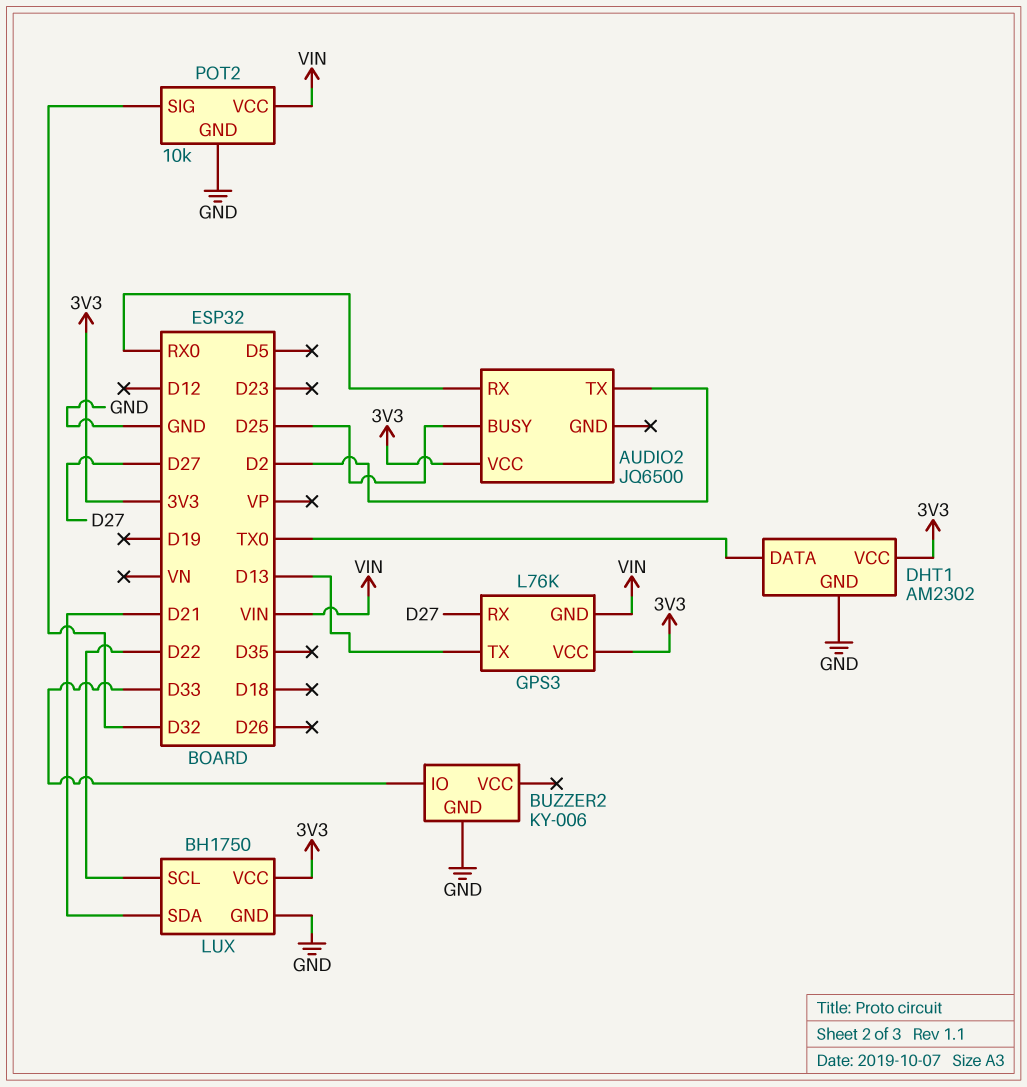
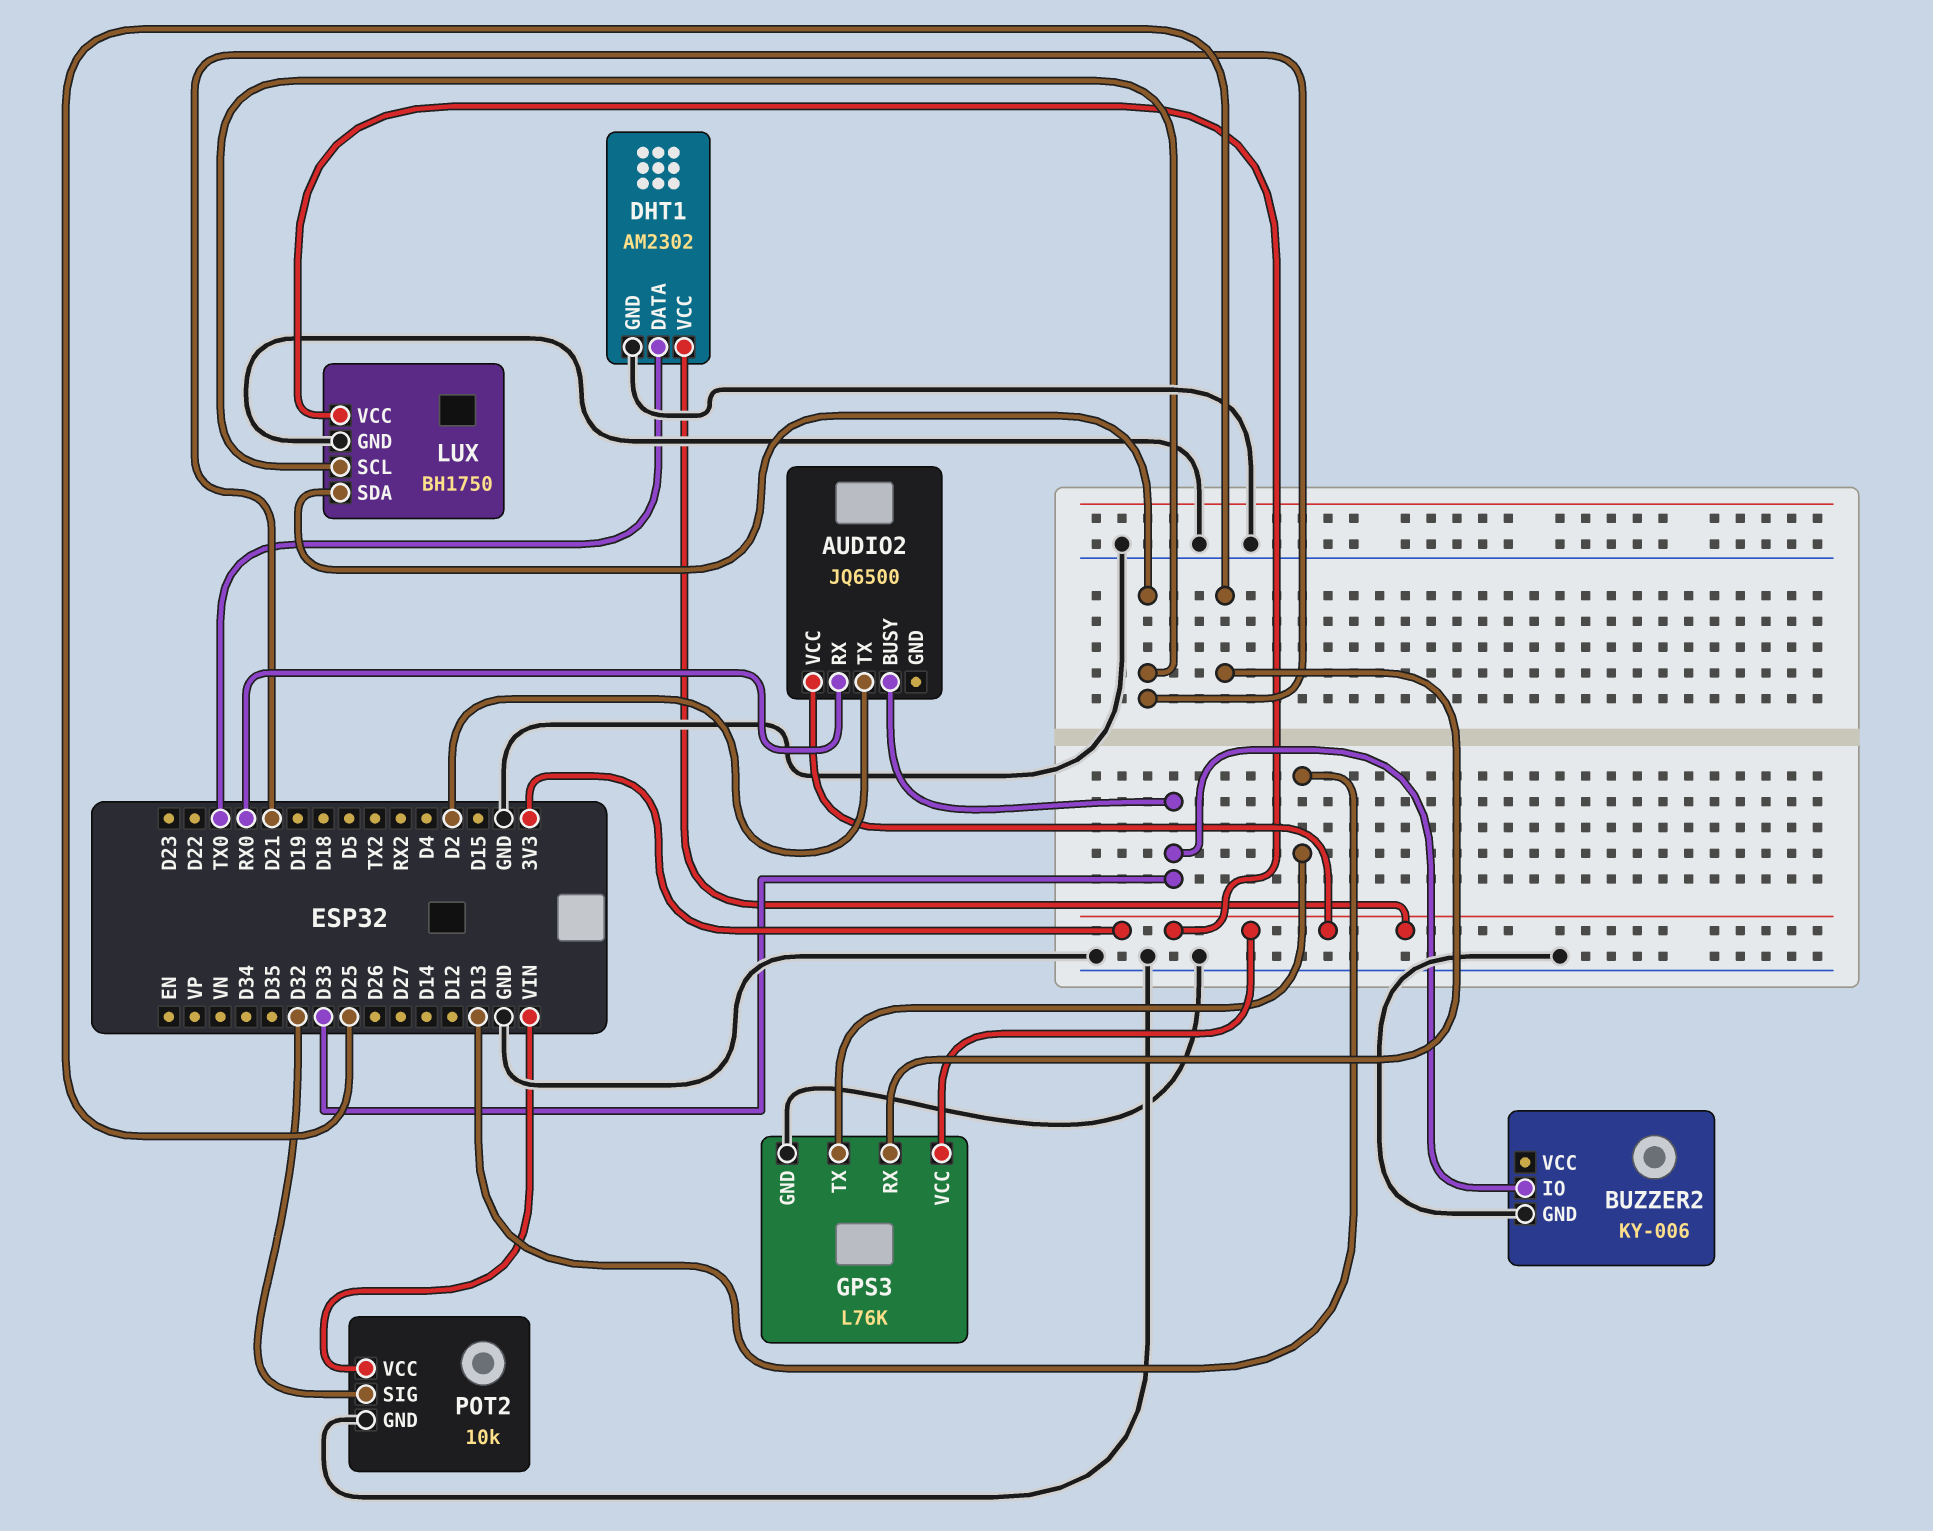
AUDIO2 pin BUSY: D25 -> D33
GPS3 pin GND: VIN -> GND
GPS3 pin RX: D27 -> D25
LUX pin SCL: D22 -> D21

